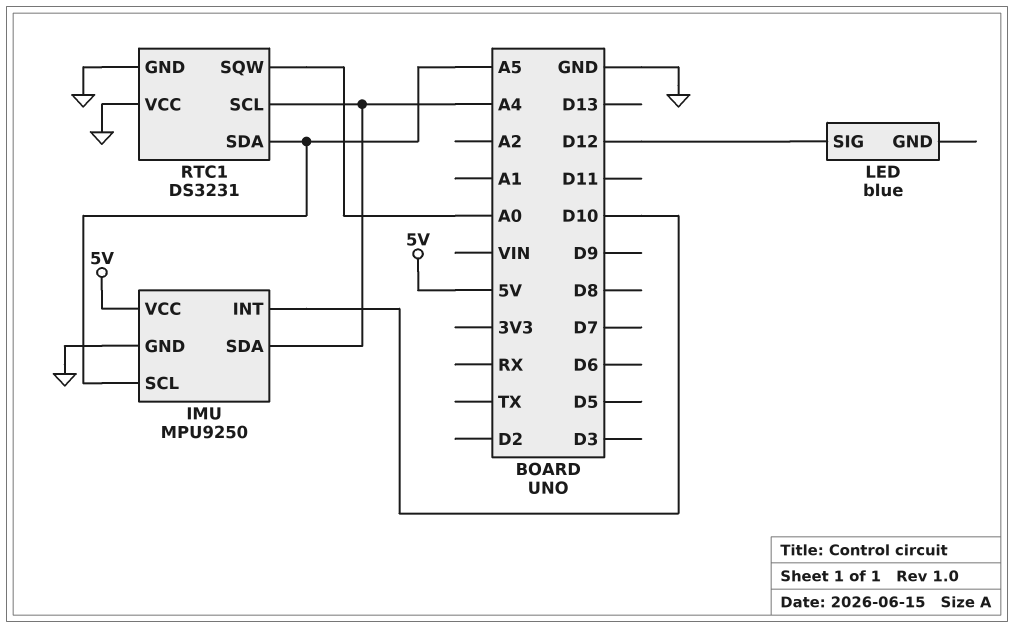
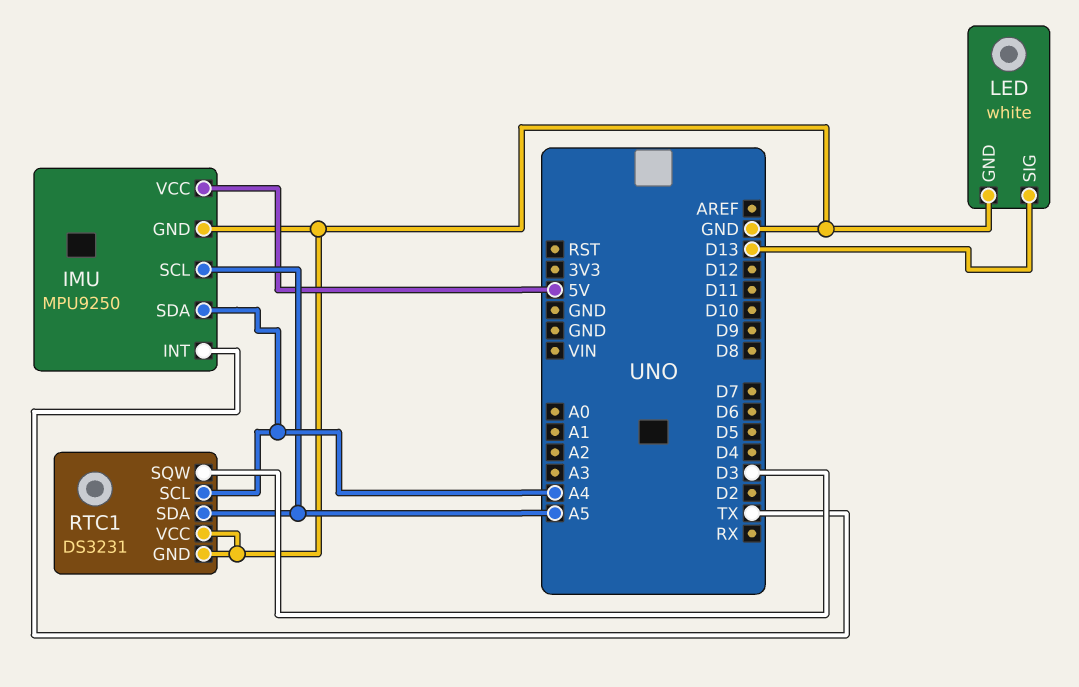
IMU pin INT: D10 -> TX
LED: blue -> white
LED pin GND: none -> GND
LED pin SIG: D12 -> D13
RTC1 pin SQW: A0 -> D3

